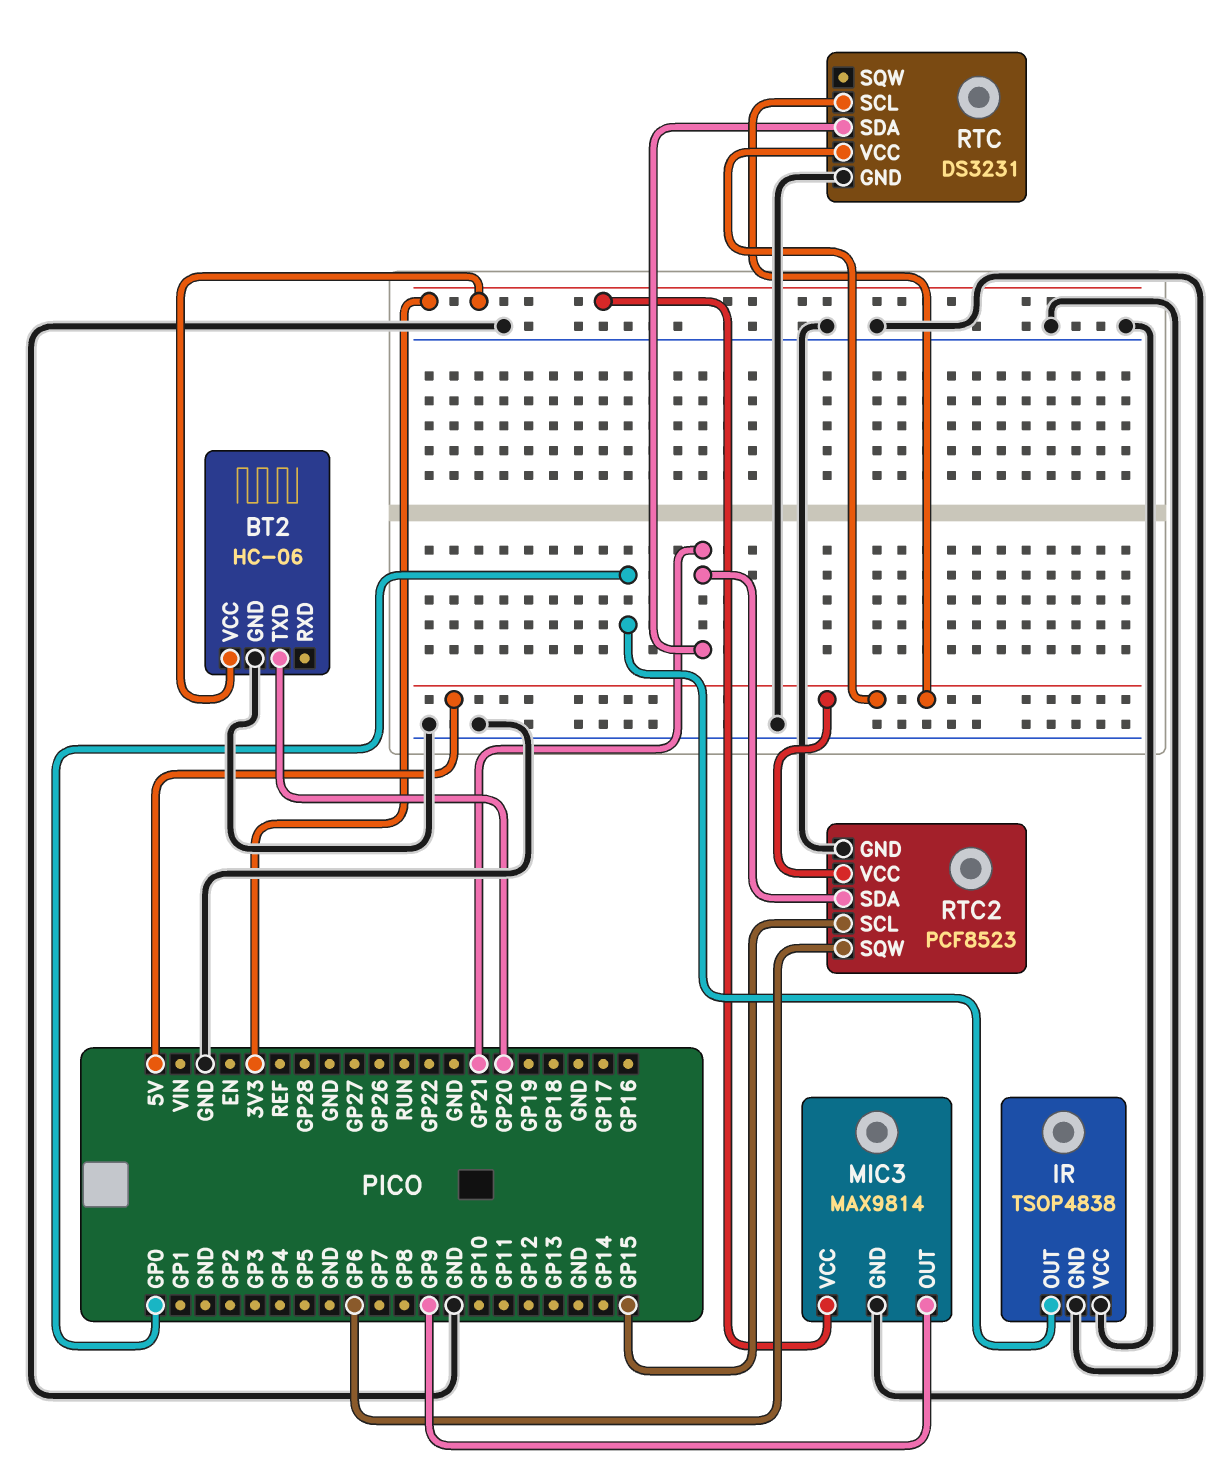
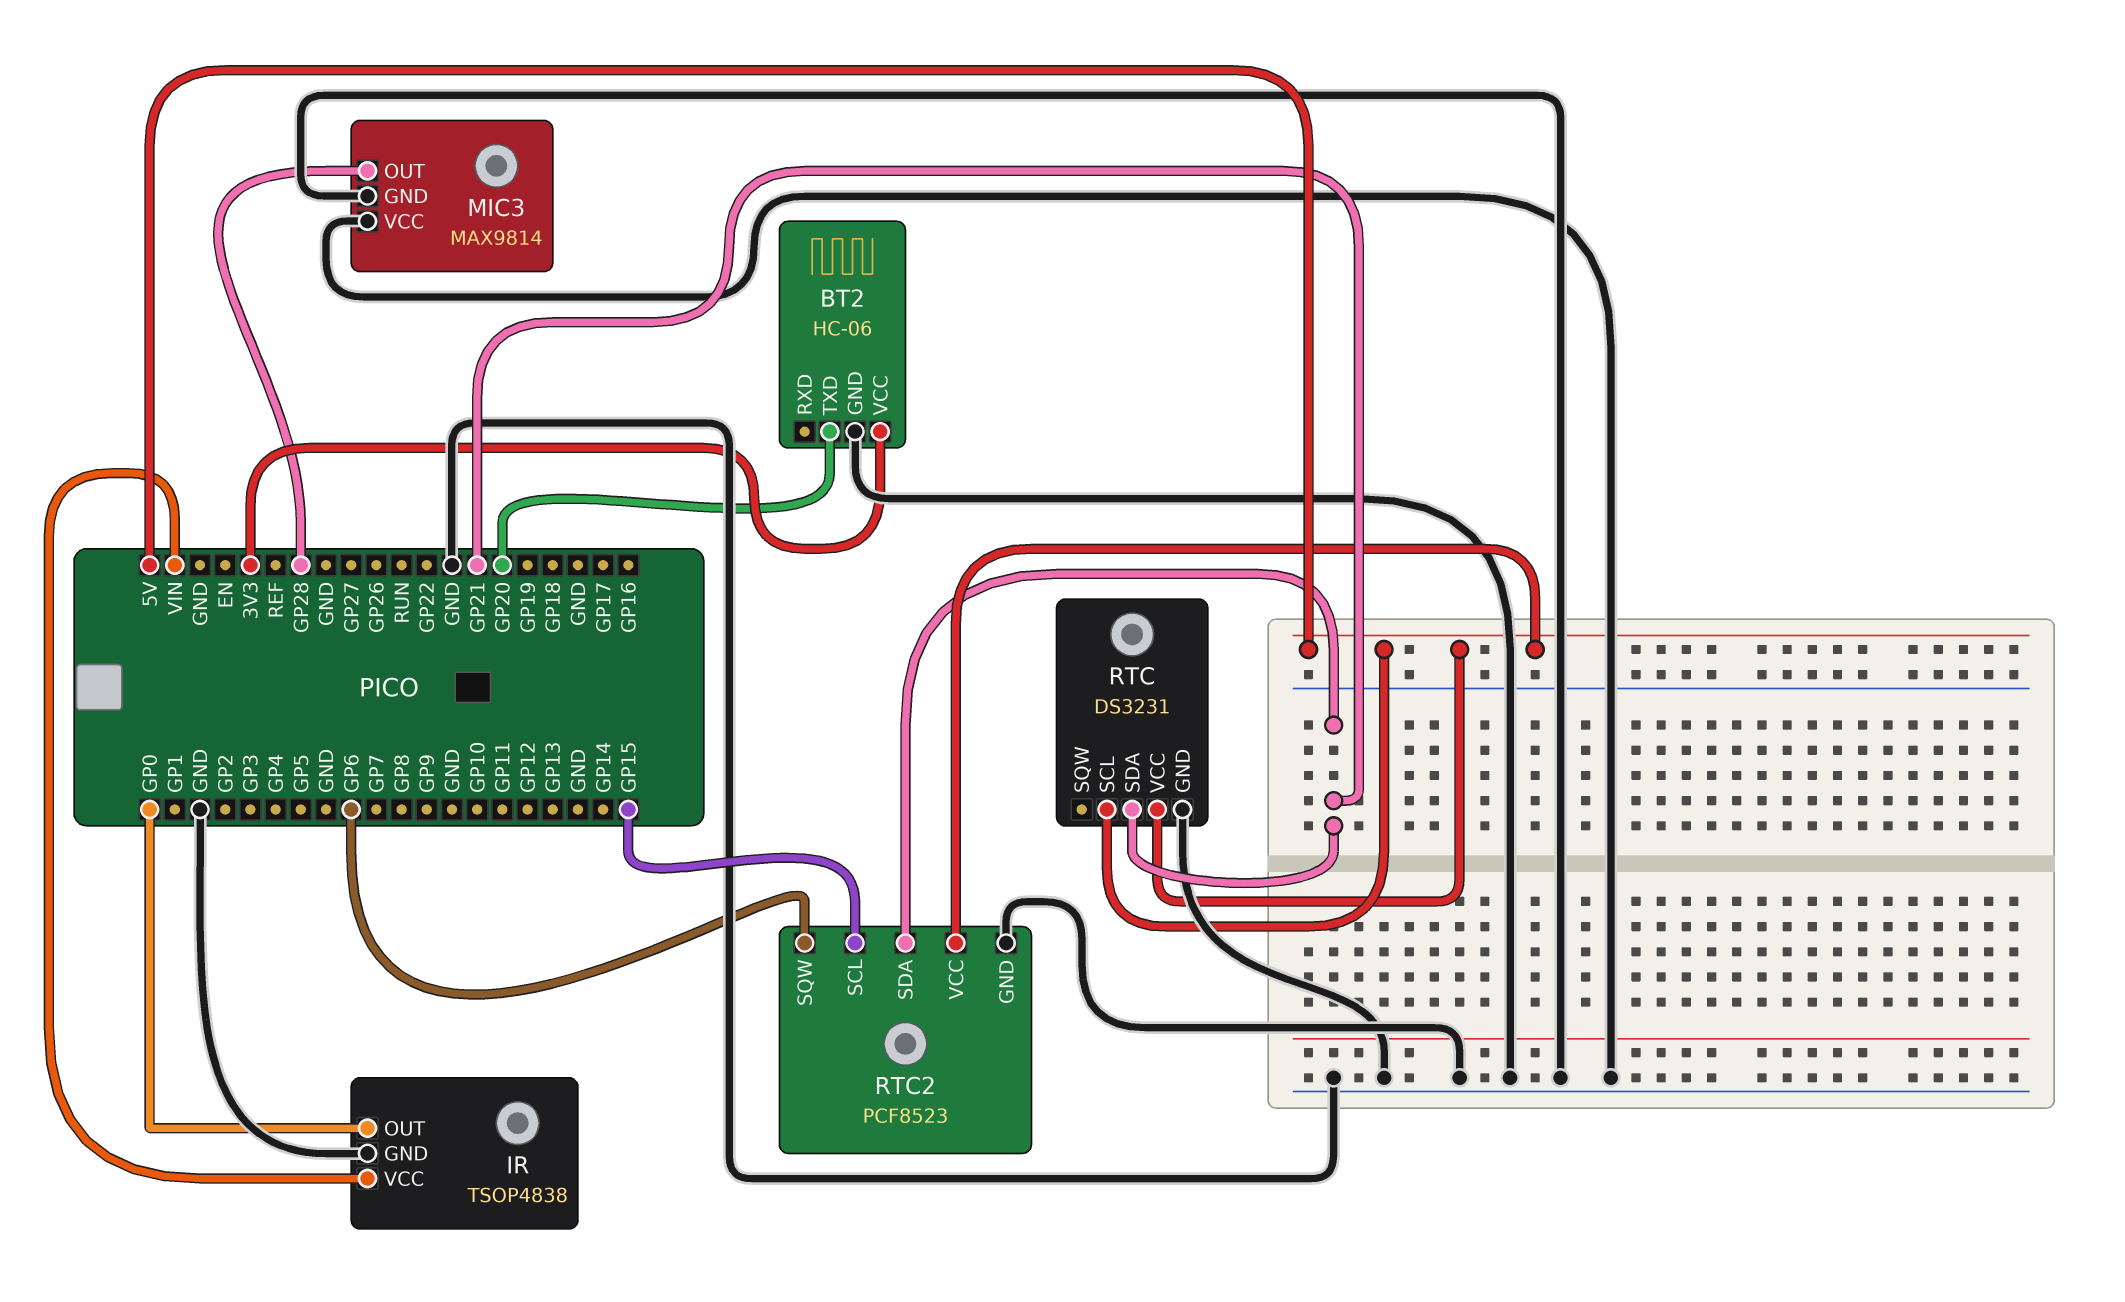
IR pin VCC: GND -> VIN
MIC3 pin OUT: GP9 -> GP28
MIC3 pin VCC: 3V3 -> GND

